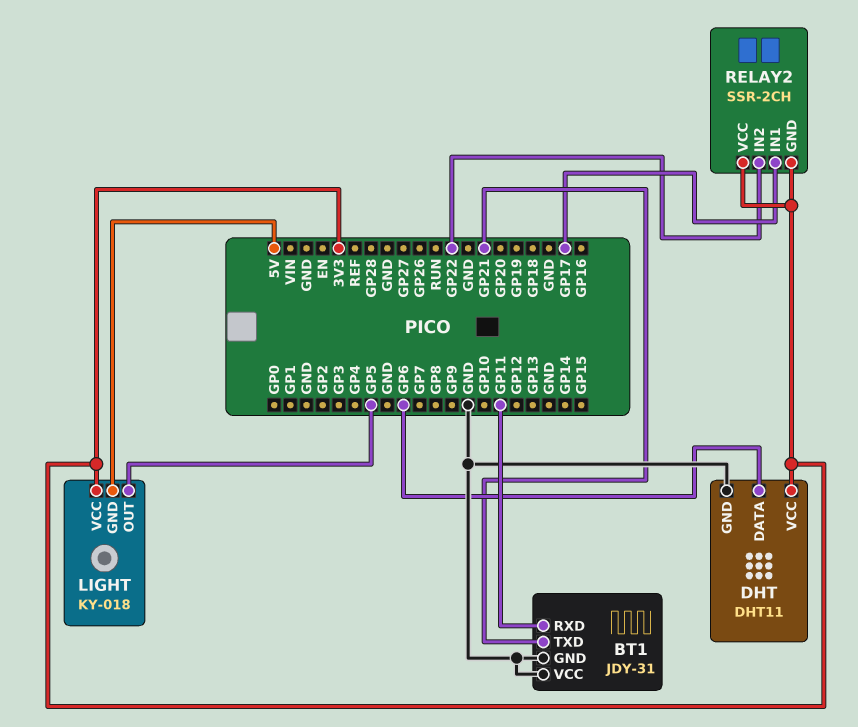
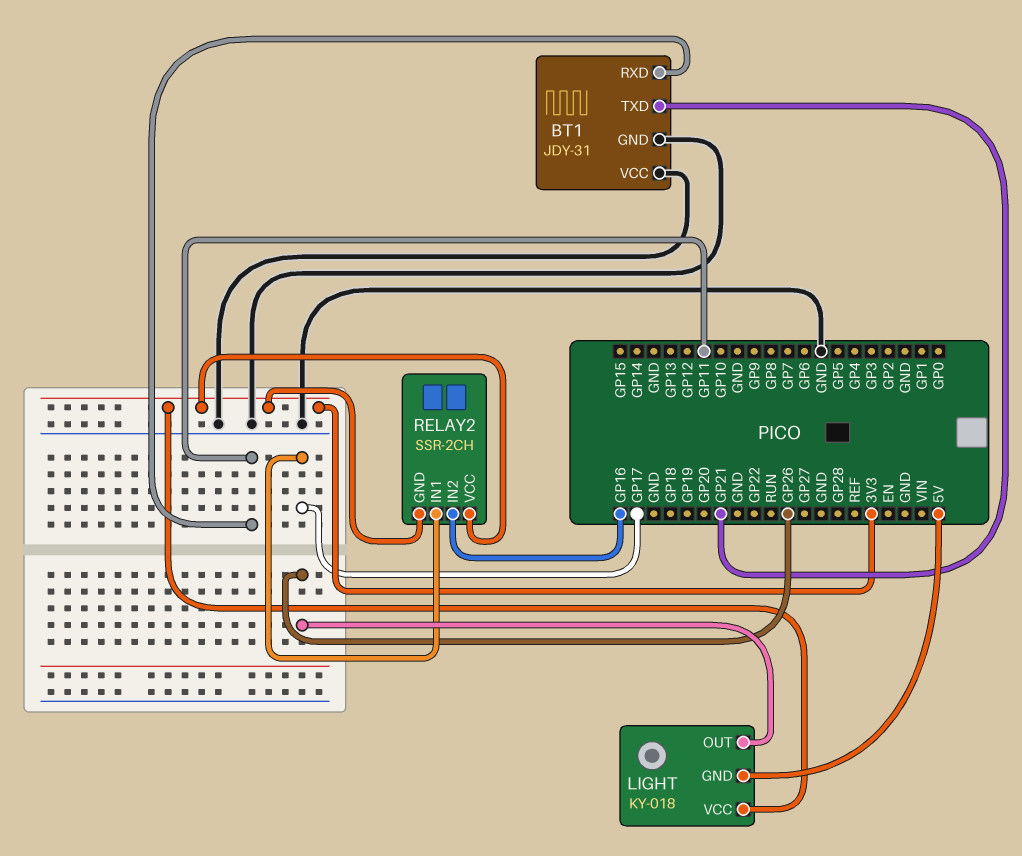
DHT: DHT11 -> none
DHT pin DATA: GP6 -> none
DHT pin GND: GND -> none
DHT pin VCC: 3V3 -> none
LIGHT pin OUT: GP5 -> GP26
RELAY2 pin IN2: GP22 -> GP16

